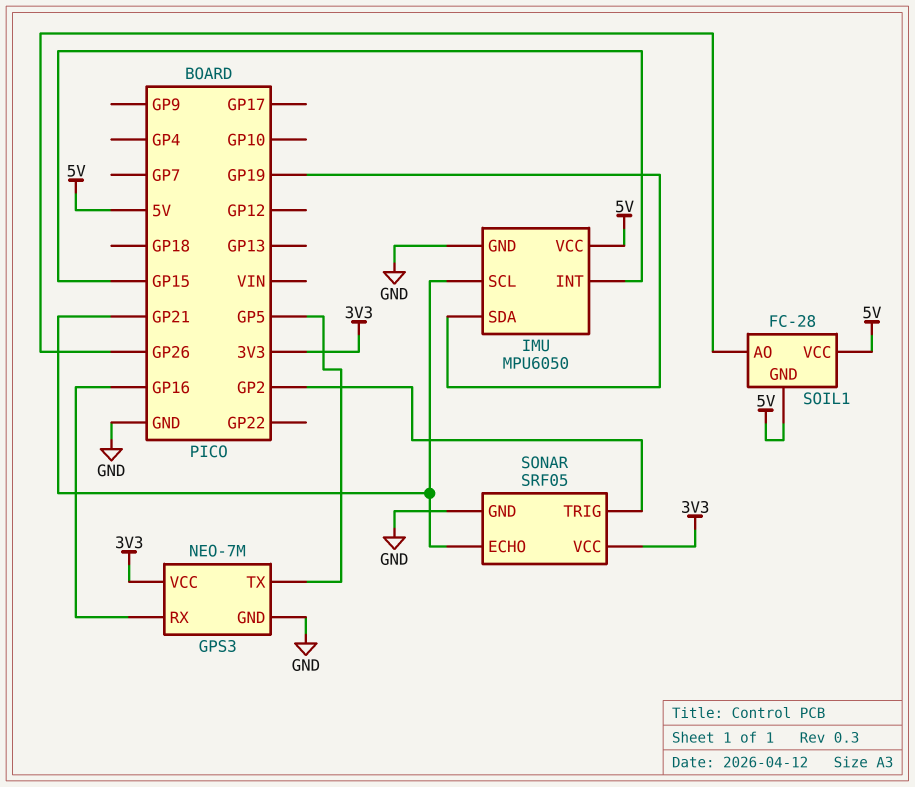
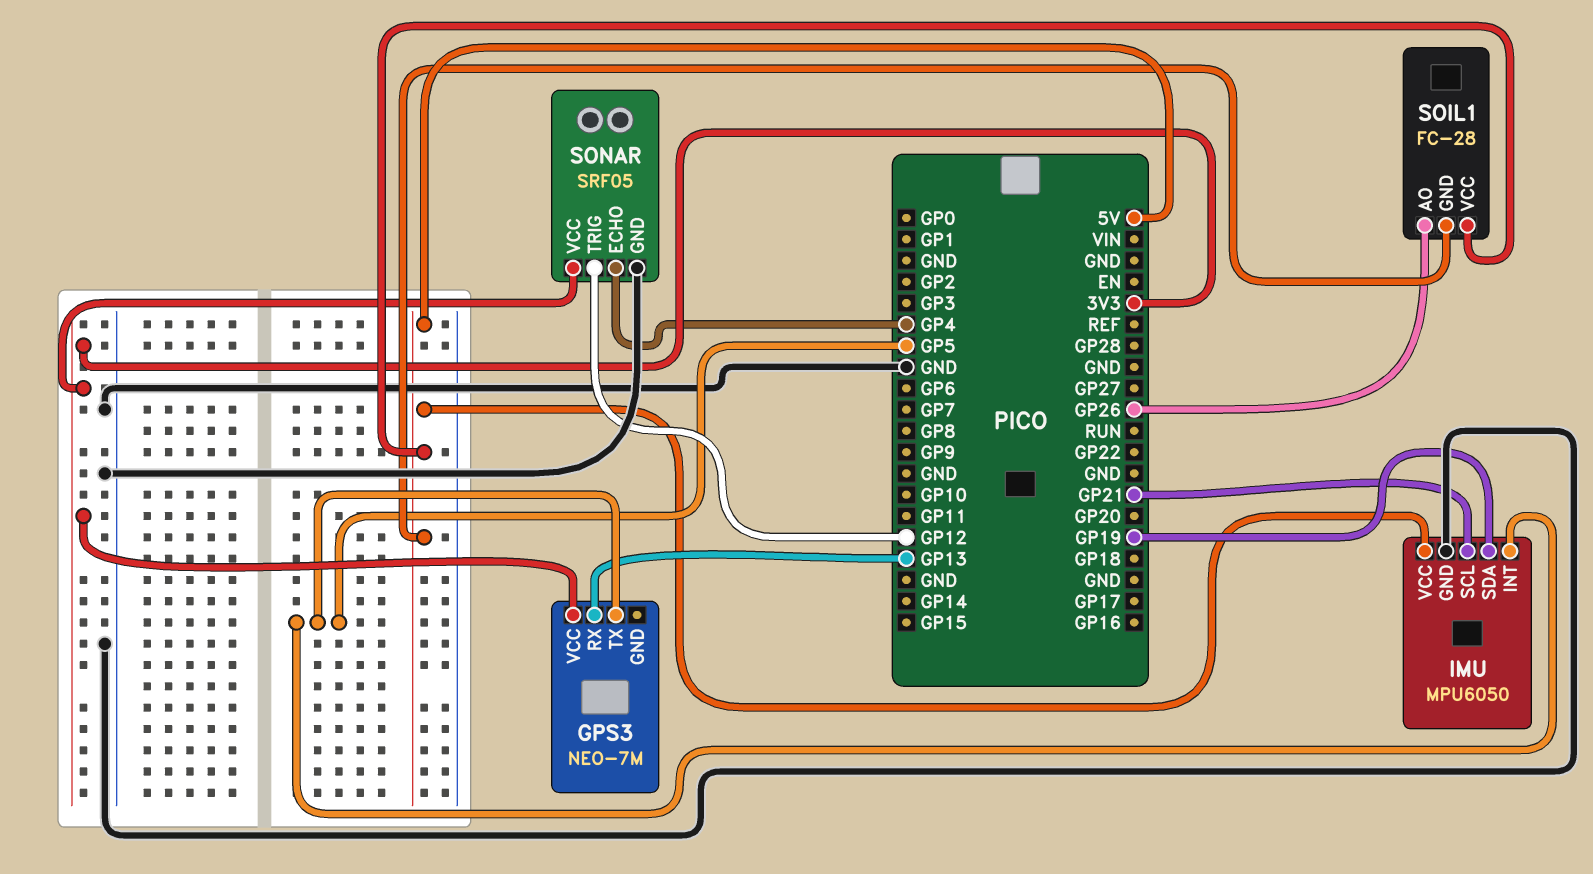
GPS3 pin GND: GND -> none
GPS3 pin RX: GP16 -> GP13
IMU pin INT: GP15 -> GP5
SONAR pin ECHO: GP21 -> GP4
SONAR pin TRIG: GP2 -> GP12

